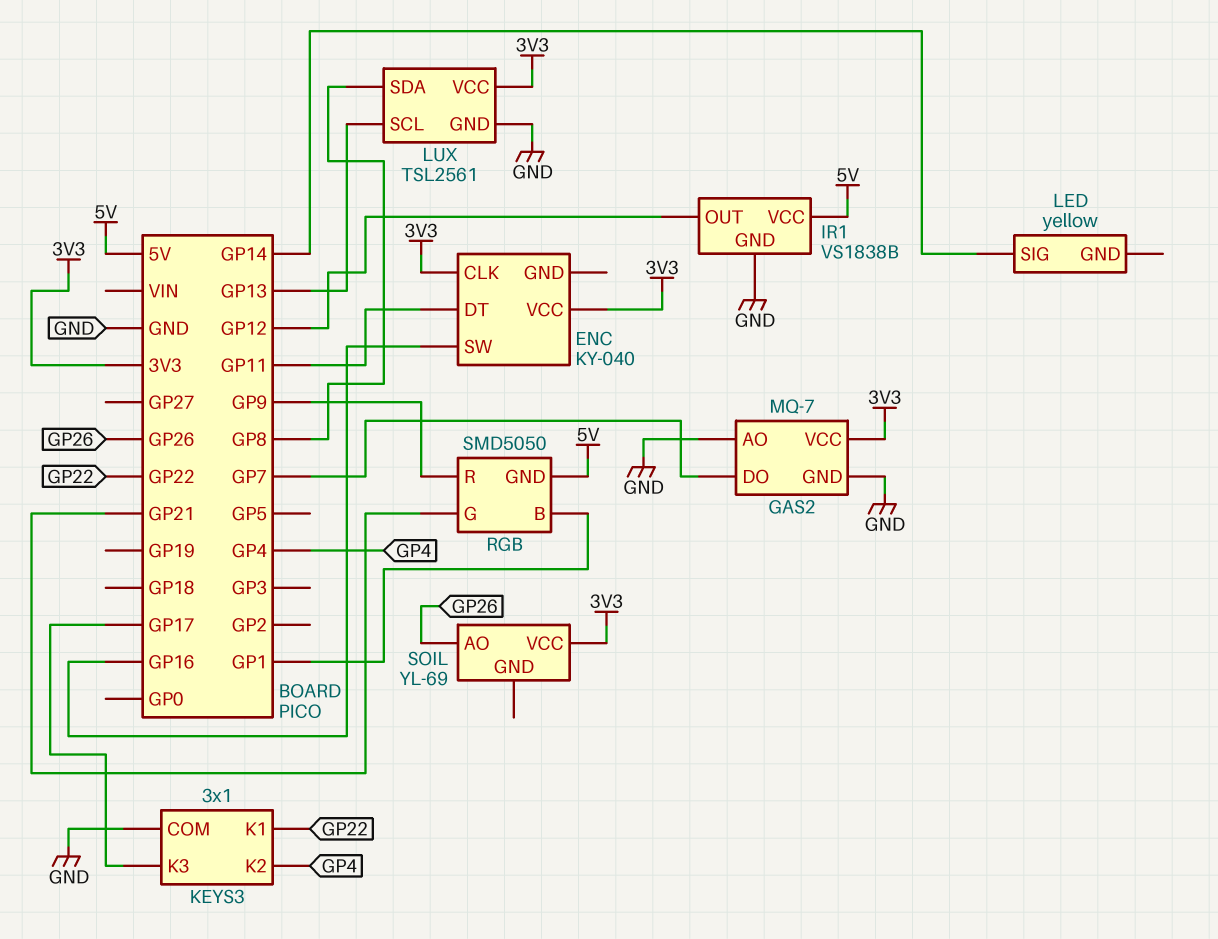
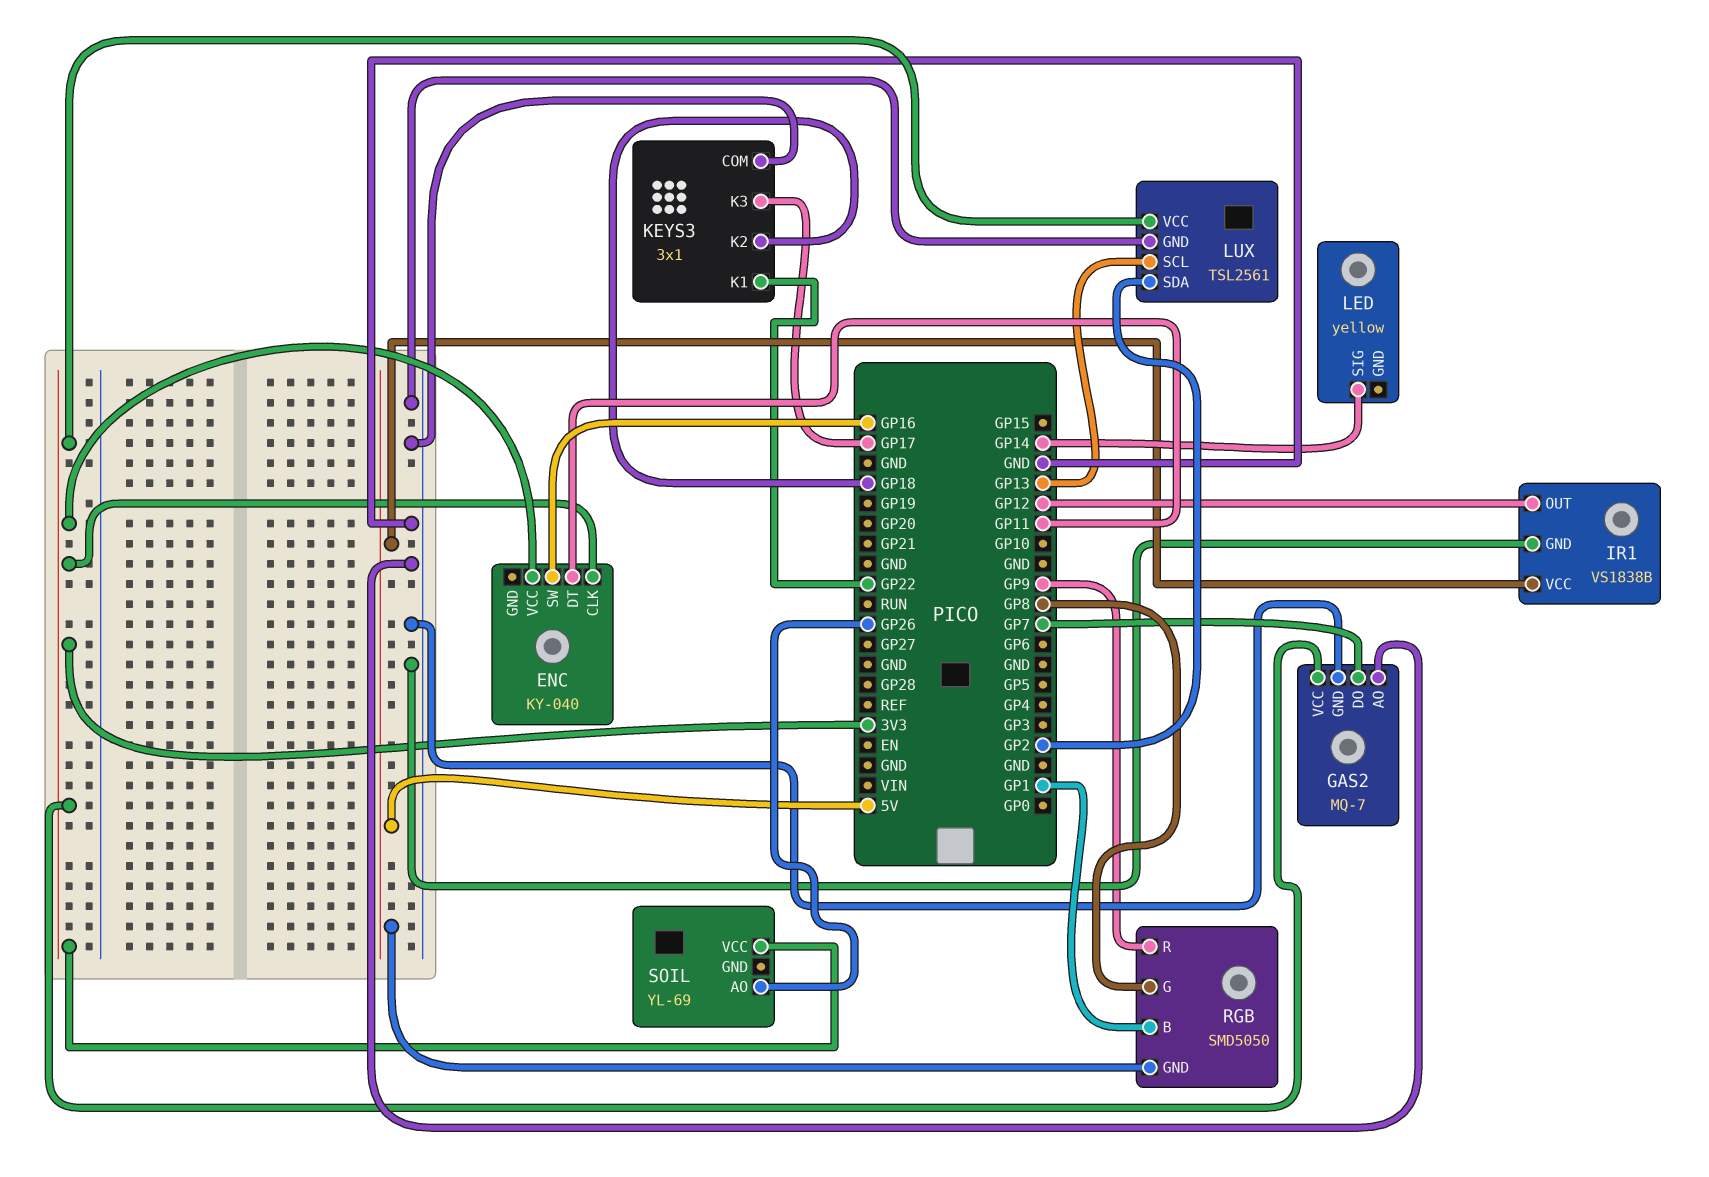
KEYS3 pin K2: GP4 -> GP18
LUX pin SDA: GP8 -> GP2
RGB pin G: GP21 -> GP8

